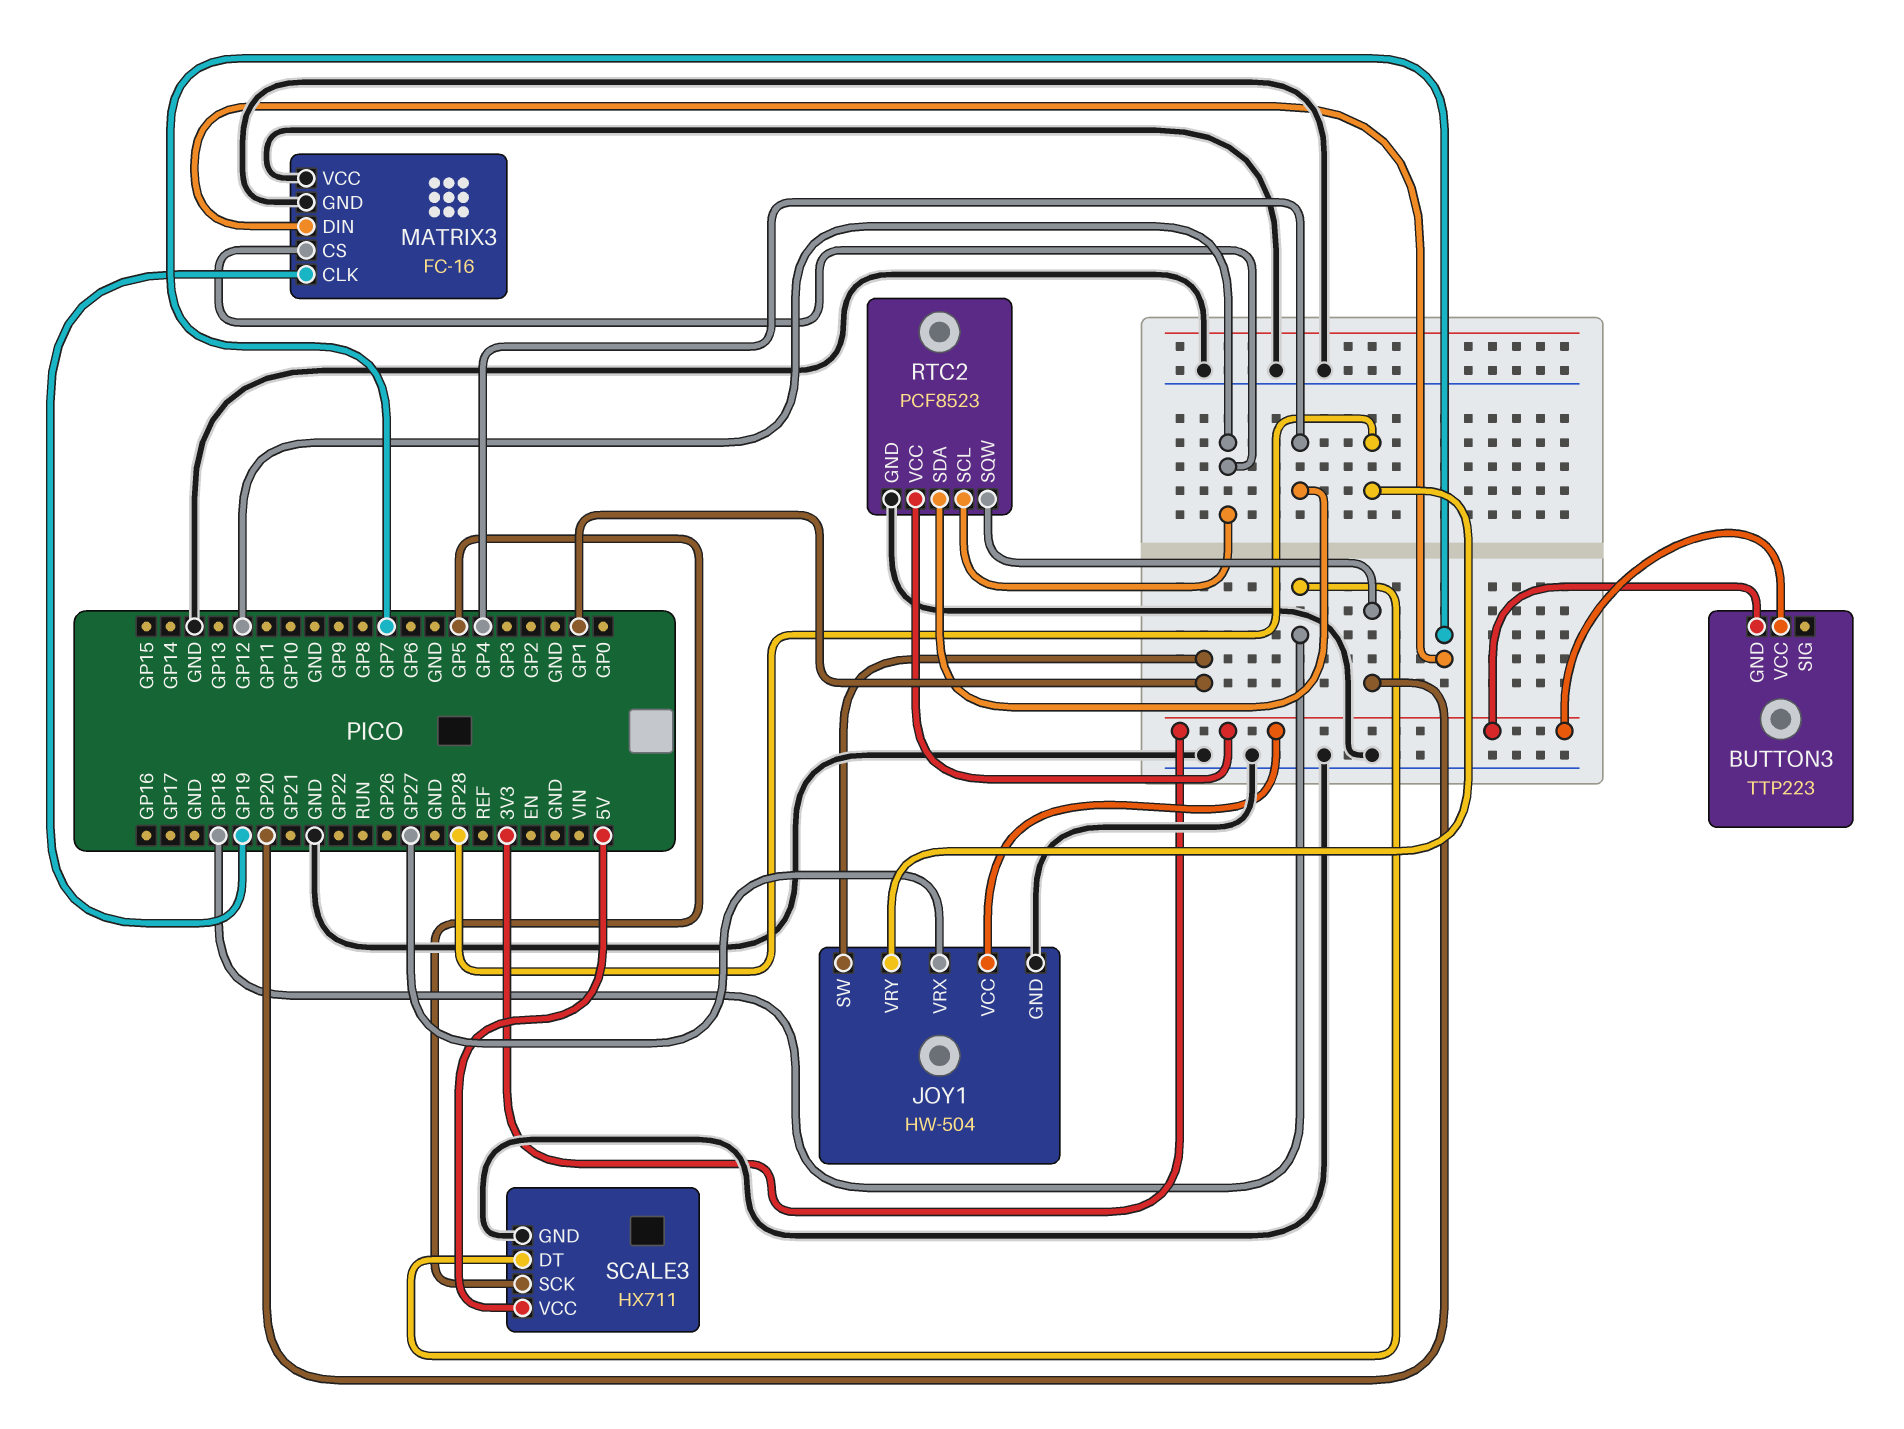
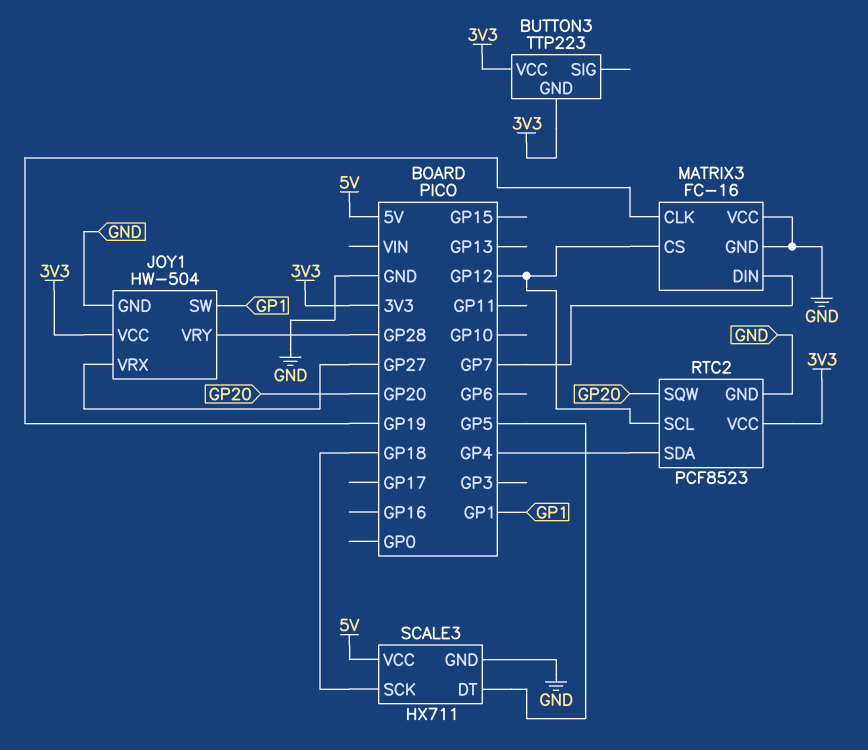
SCALE3 pin DT: GP18 -> GP5
SCALE3 pin SCK: GP5 -> GP18

